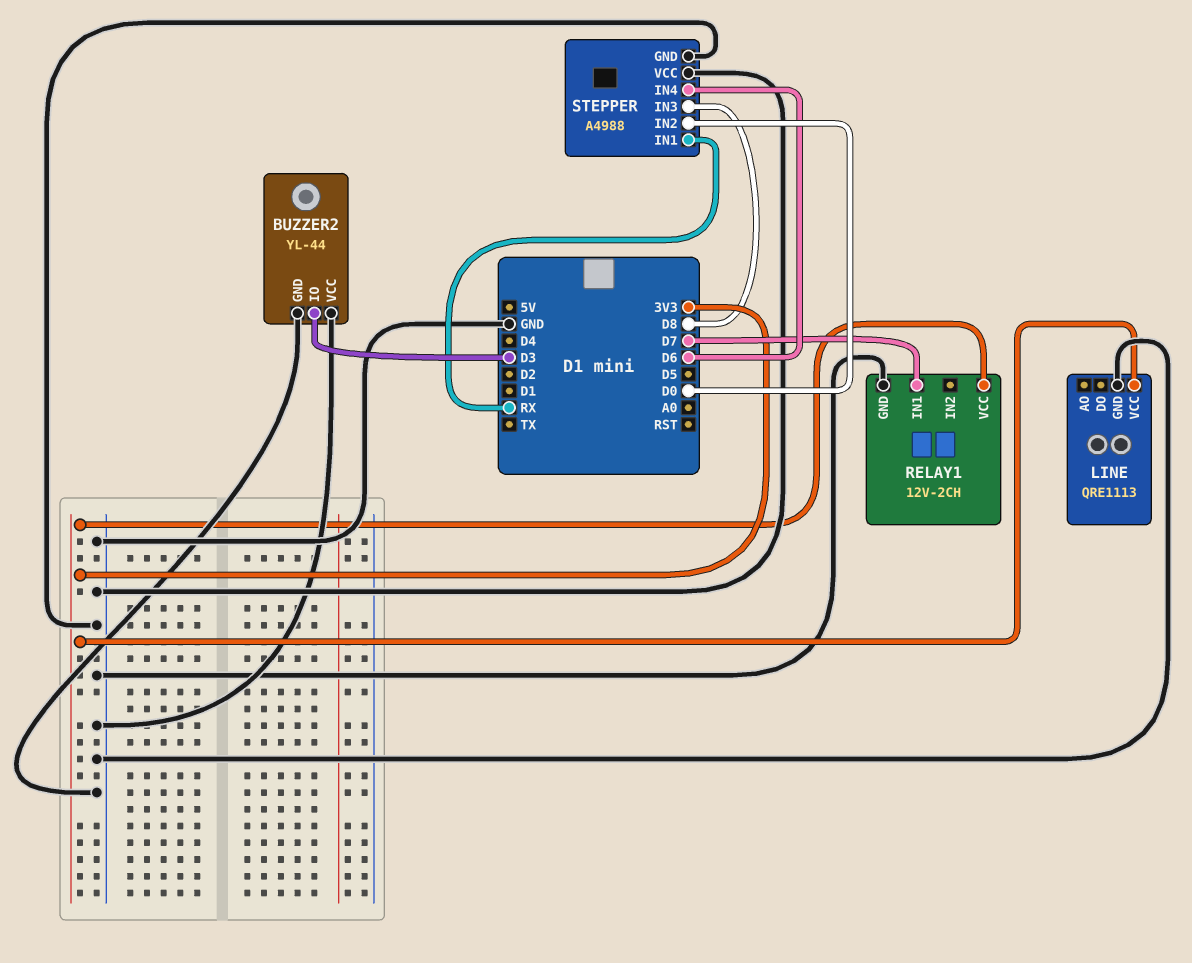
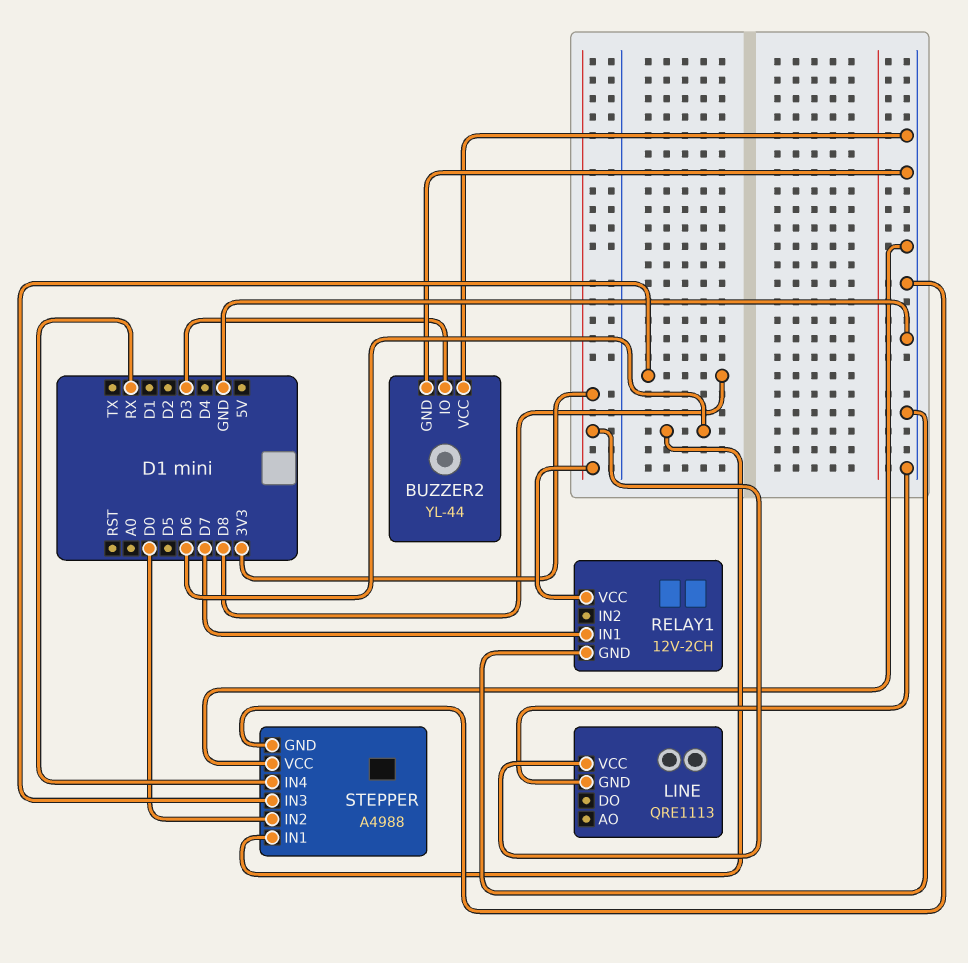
STEPPER pin IN1: RX -> D6
STEPPER pin IN4: D6 -> RX

